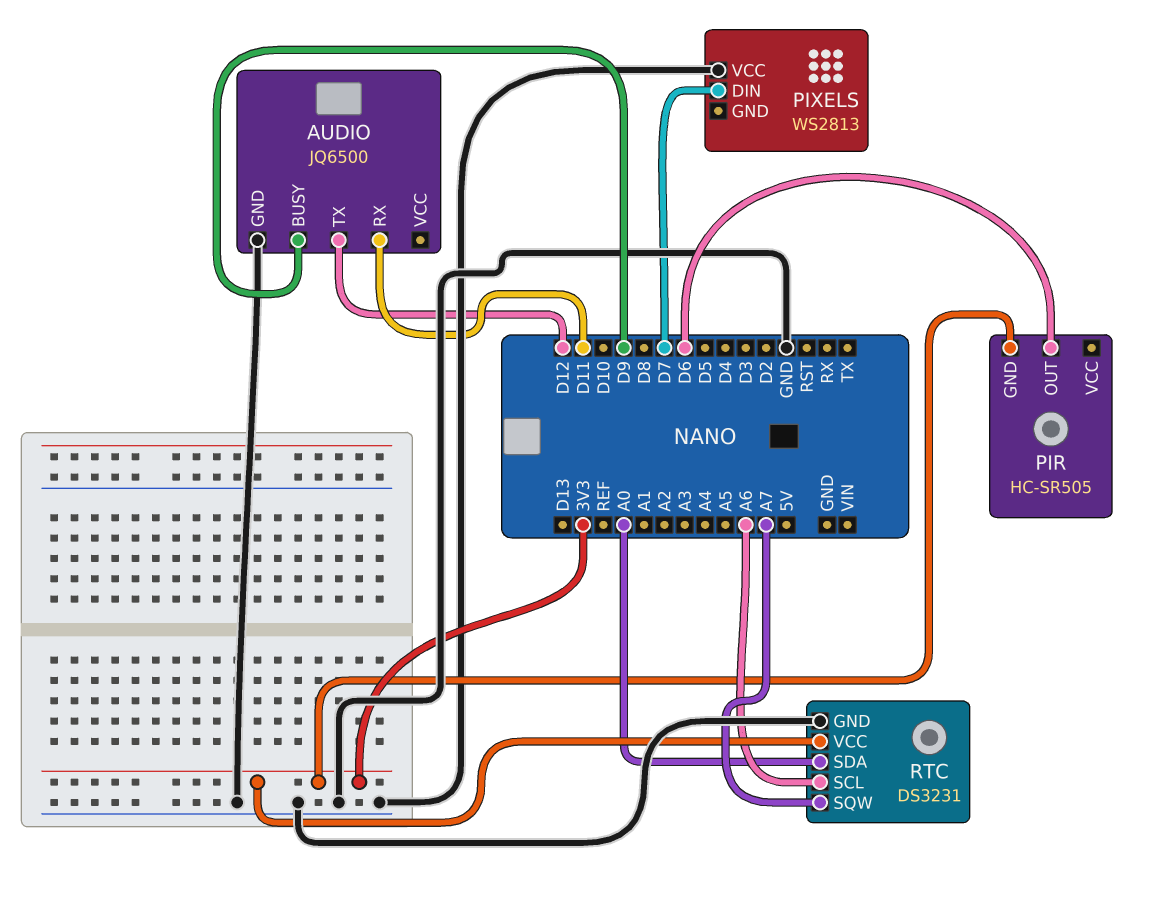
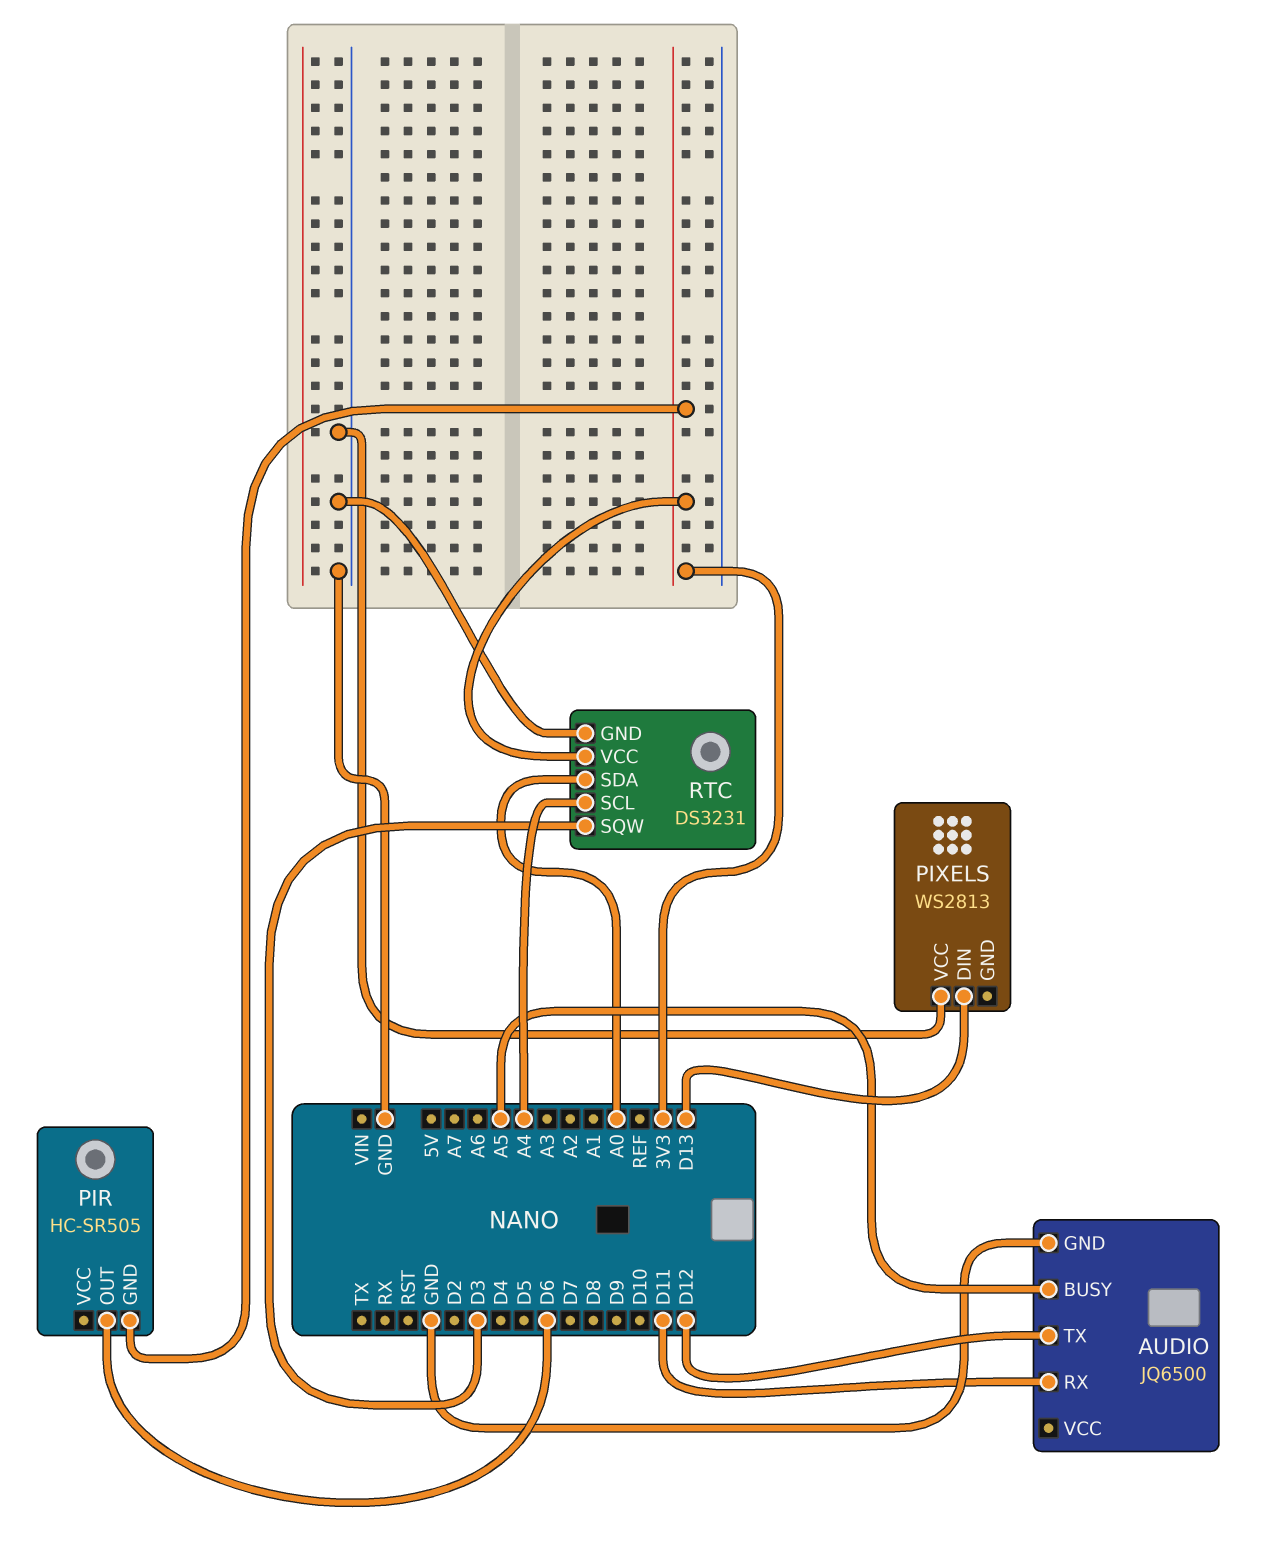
AUDIO pin BUSY: D9 -> A5
PIXELS pin DIN: D7 -> D13
RTC pin SCL: A6 -> A4
RTC pin SQW: A7 -> D3

